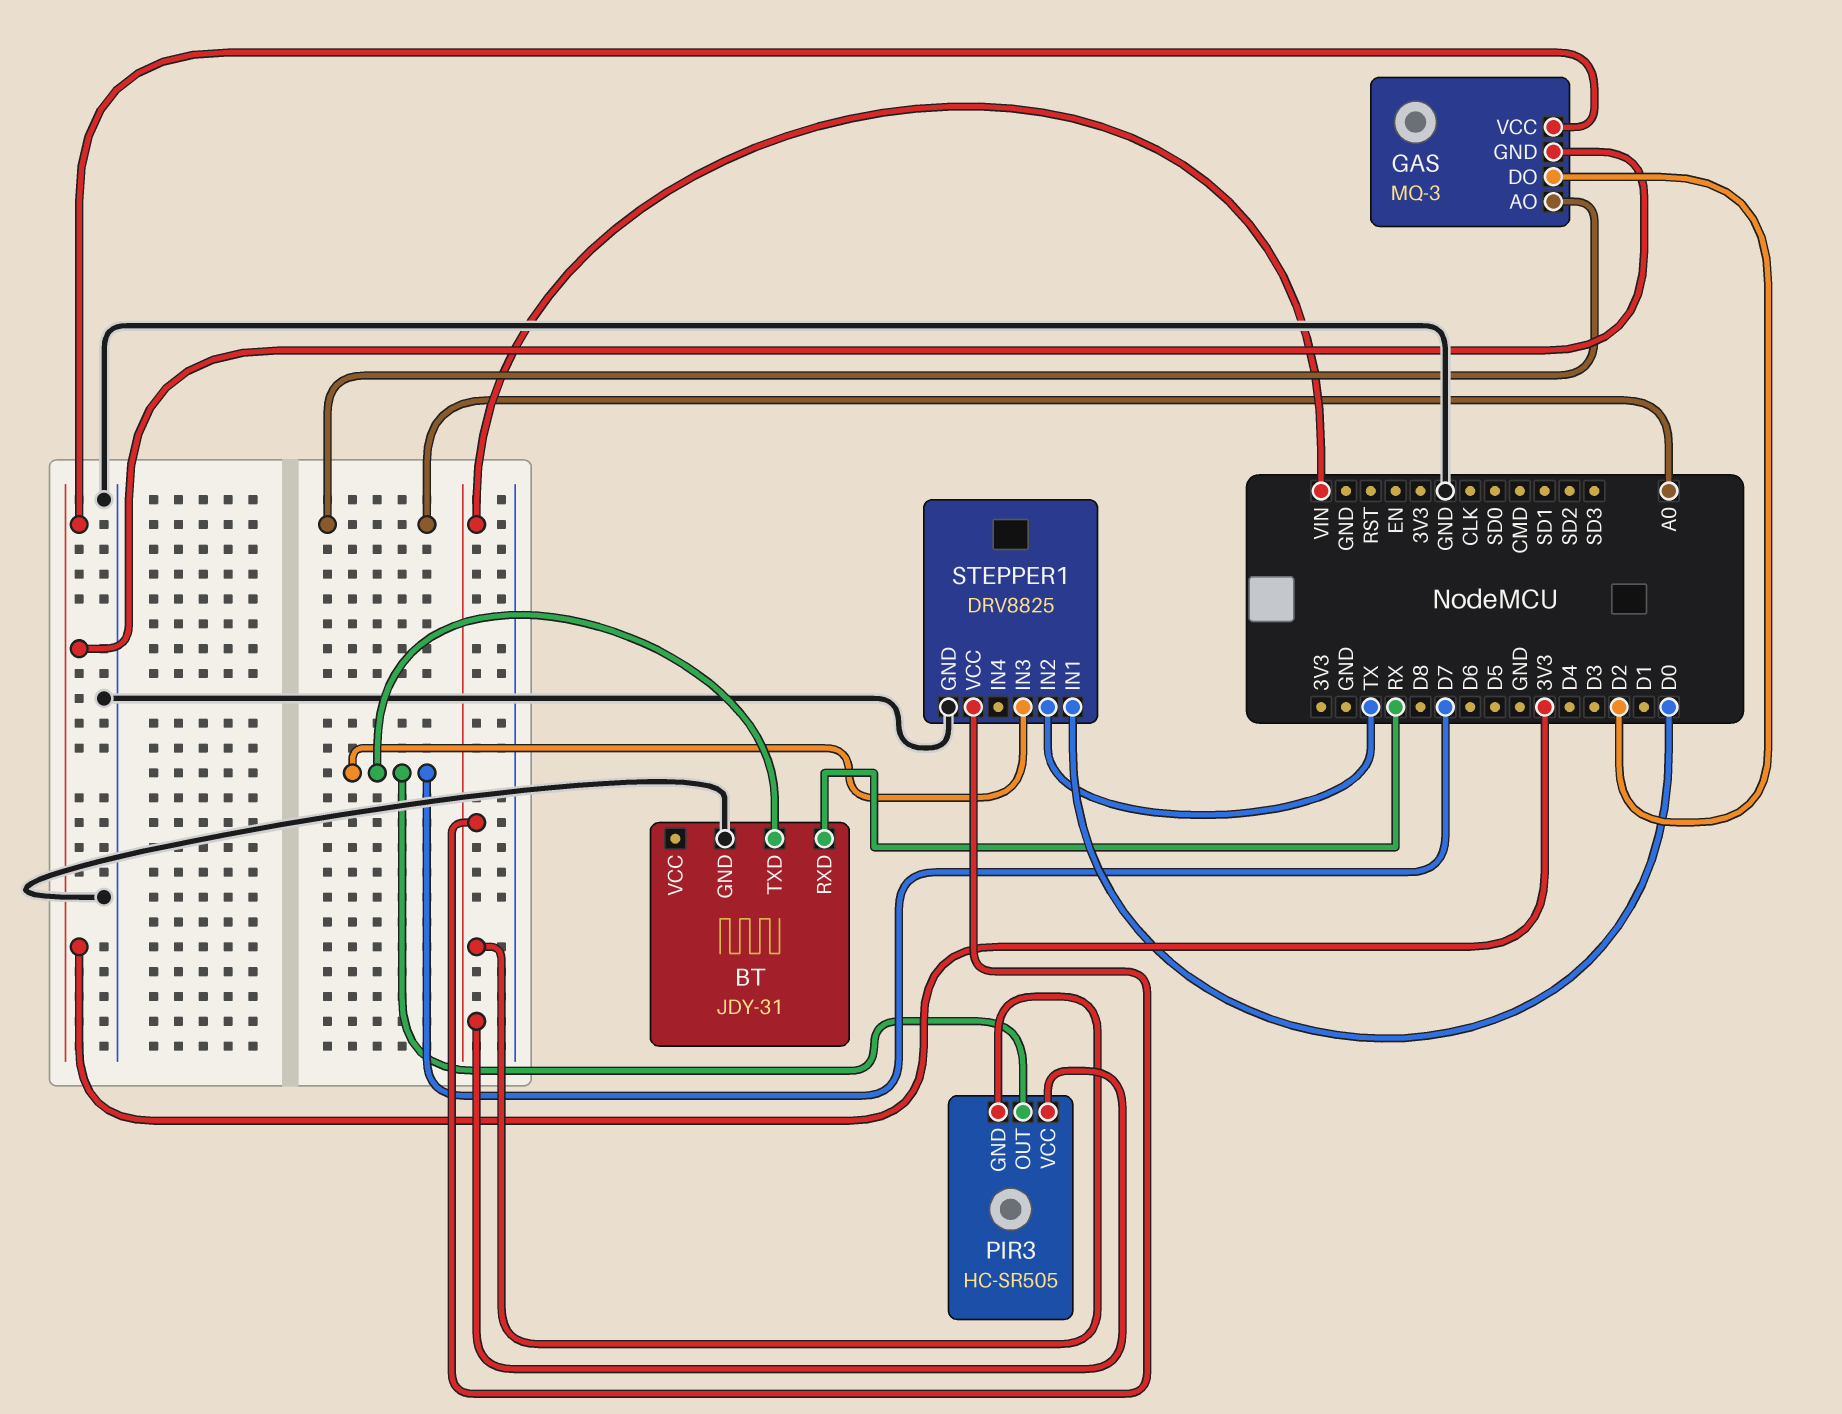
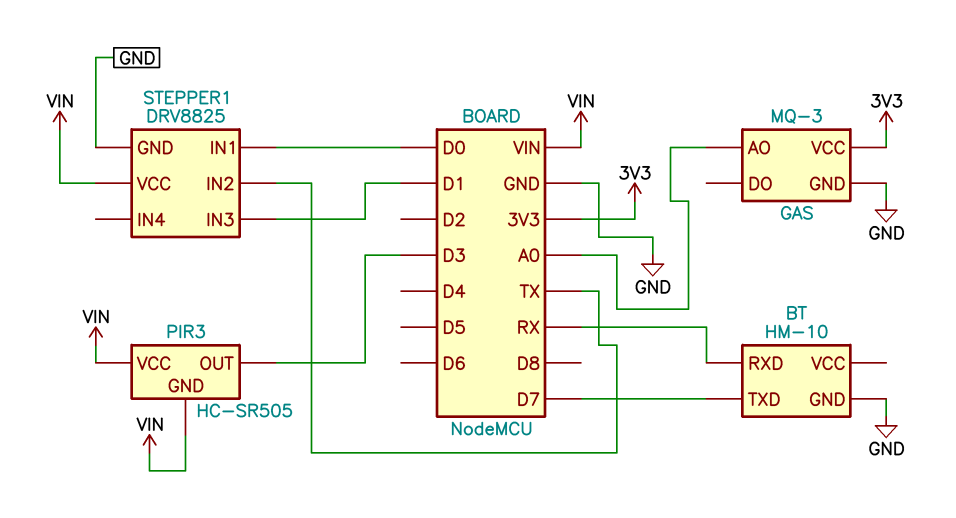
BT: JDY-31 -> HM-10
GAS pin DO: D2 -> none
GAS pin GND: 3V3 -> GND
PIR3 pin OUT: D7 -> D3
STEPPER1 pin IN3: D7 -> D1

